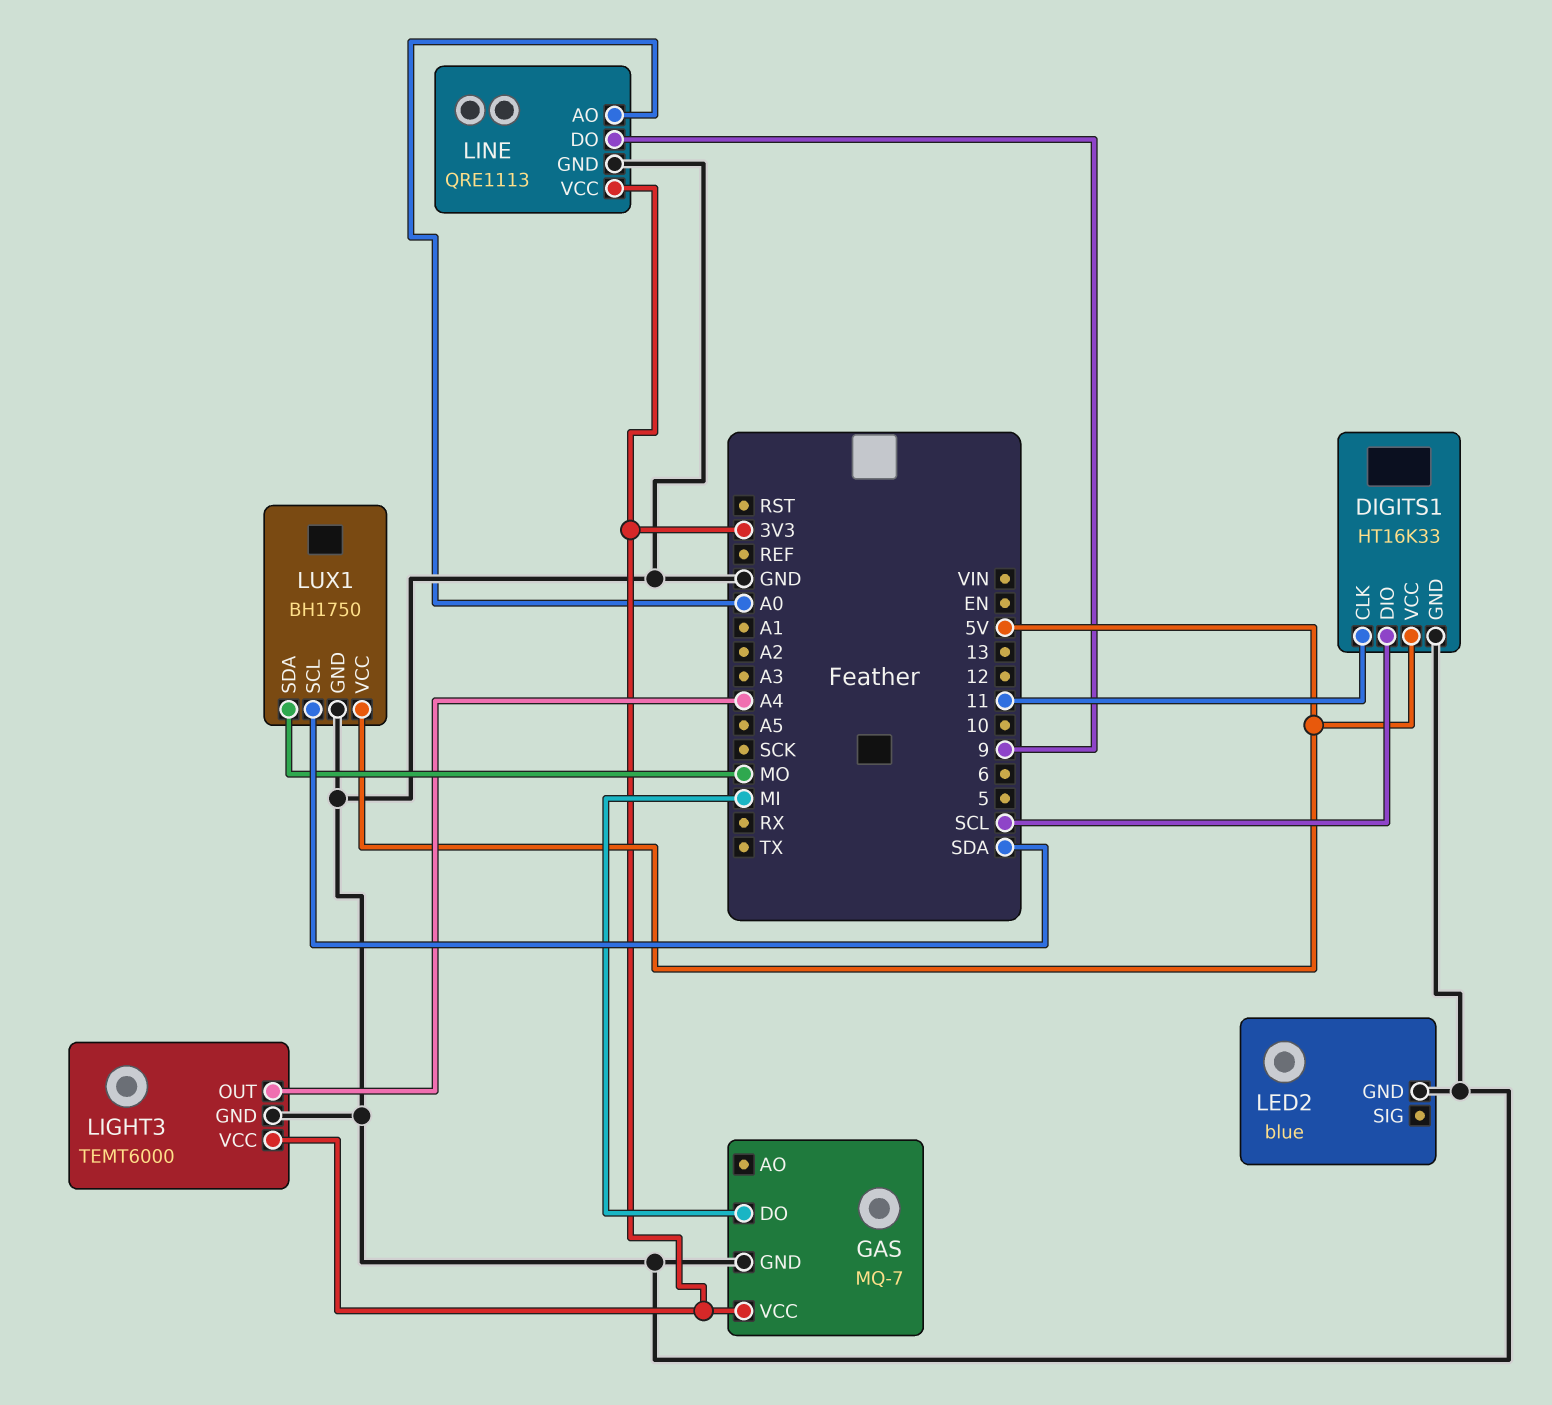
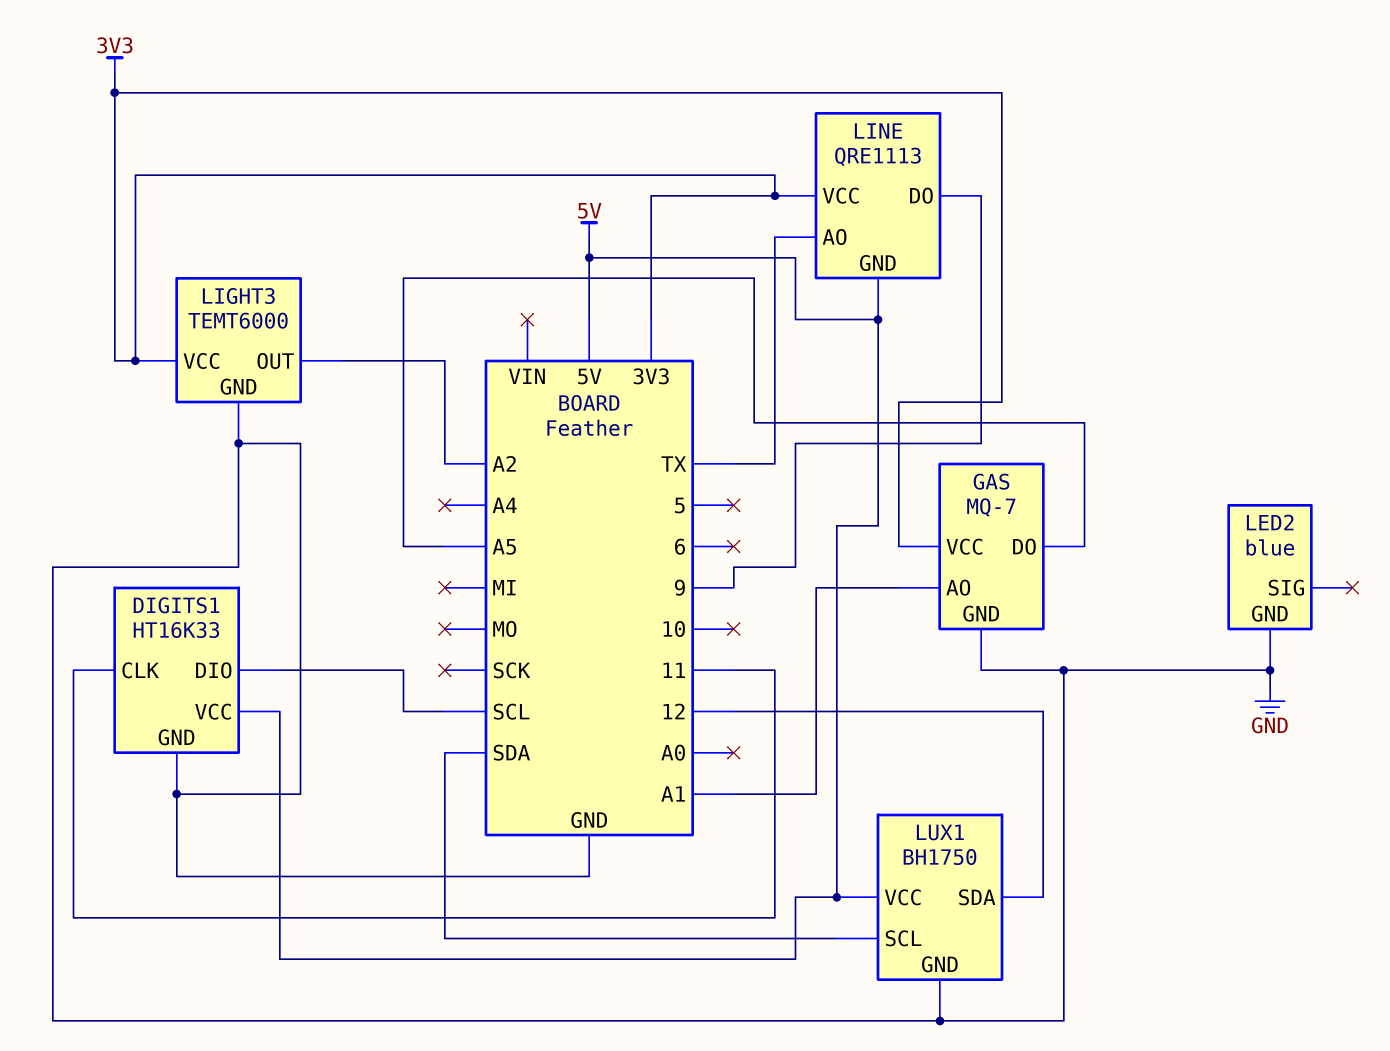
GAS pin AO: none -> A1
GAS pin DO: MI -> A5
LIGHT3 pin OUT: A4 -> A2
LINE pin AO: A0 -> TX
LINE pin GND: GND -> 5V
LUX1 pin SDA: MO -> 12

